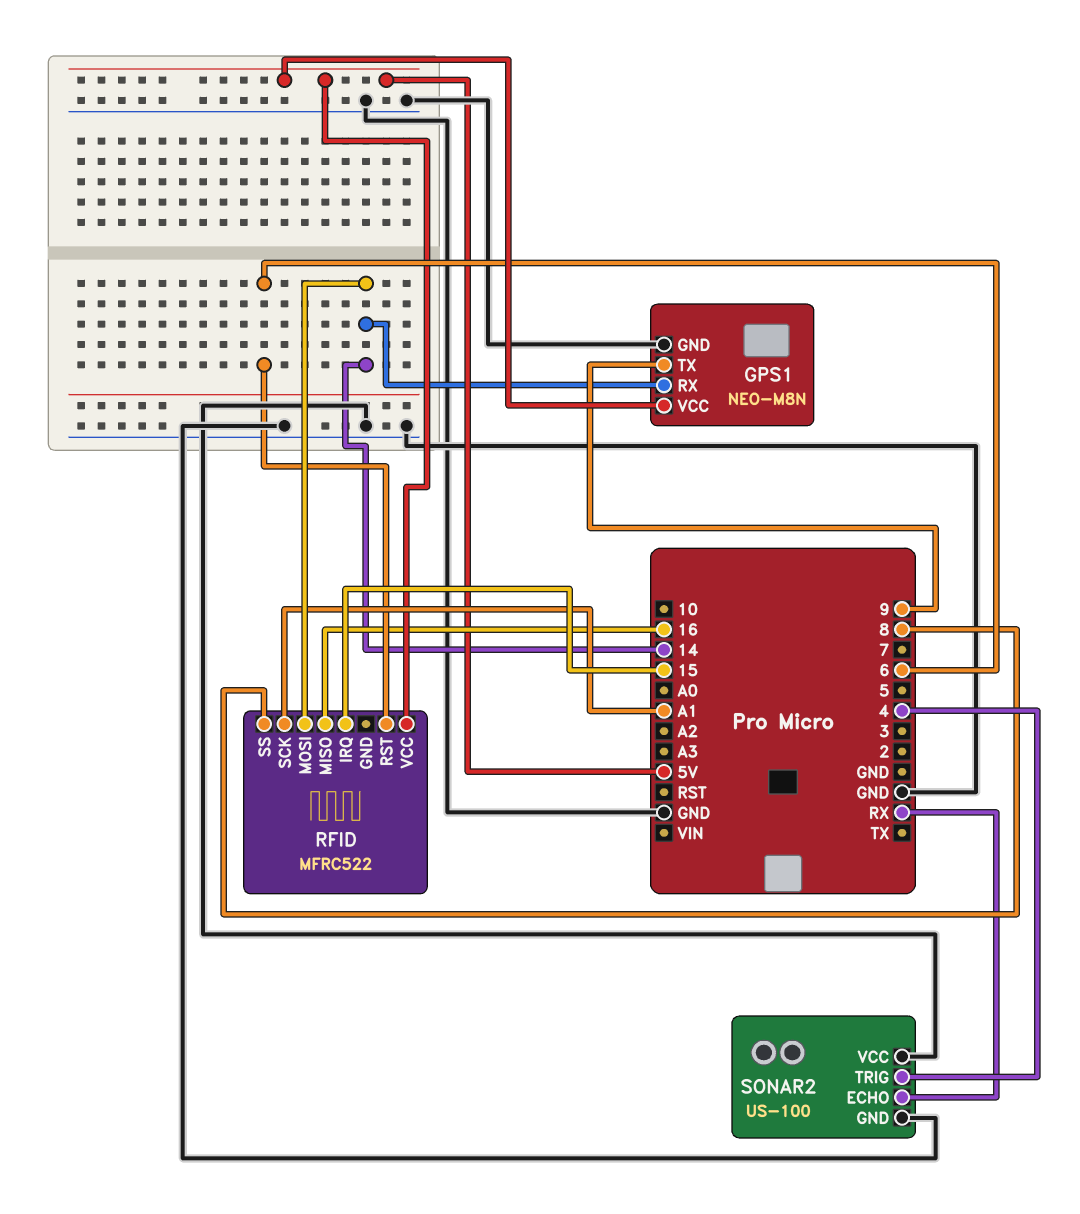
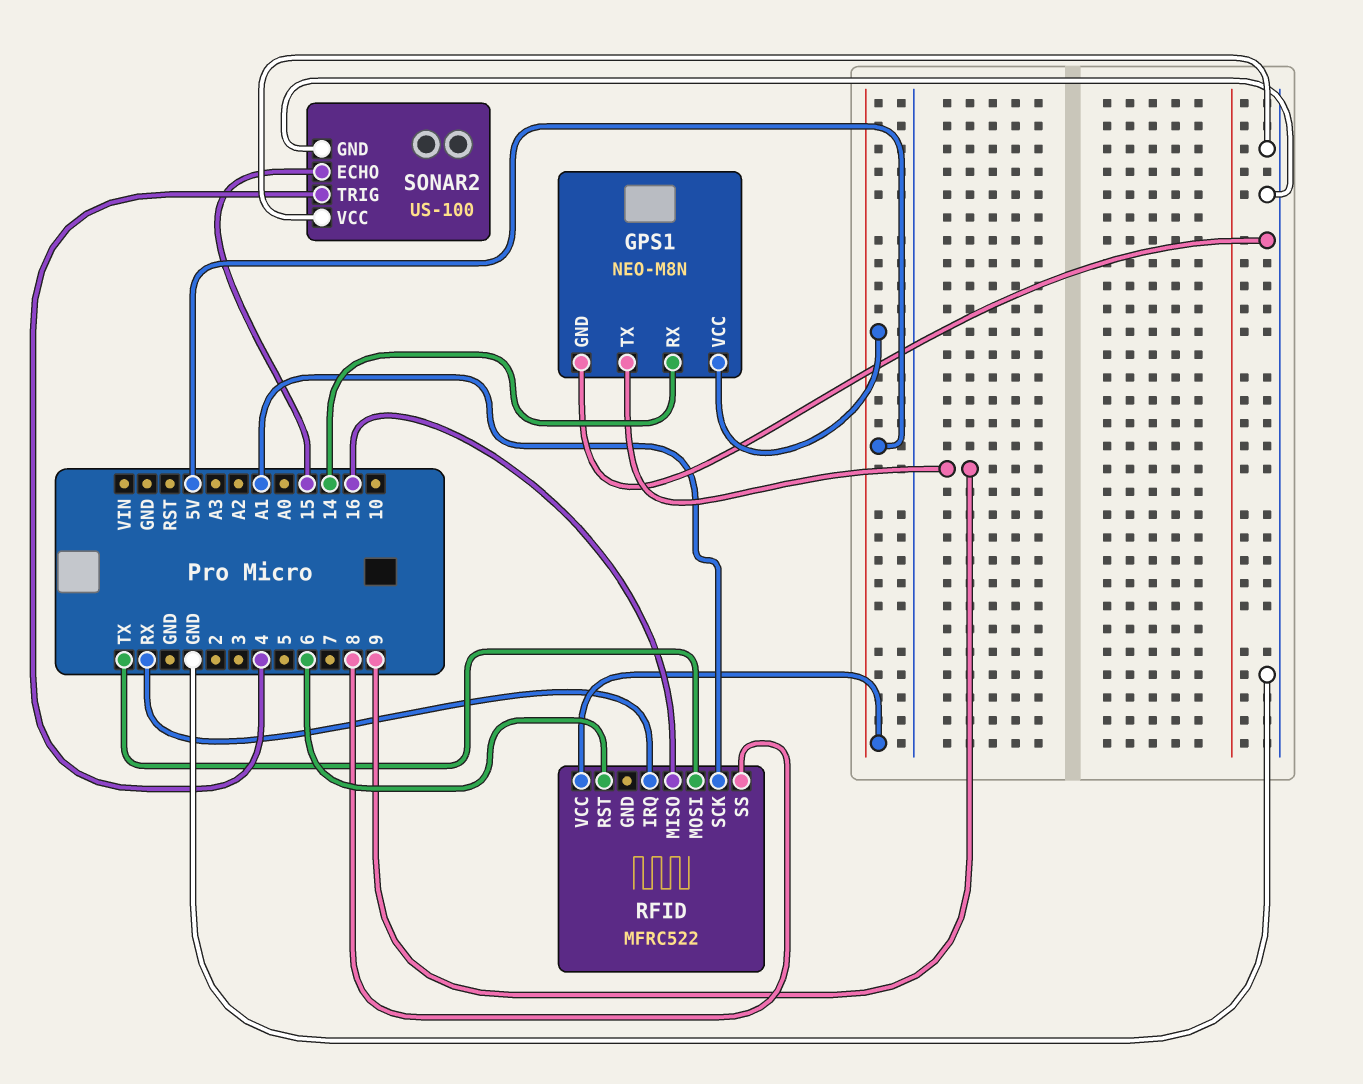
RFID pin IRQ: 15 -> RX
RFID pin MOSI: 14 -> TX
SONAR2 pin ECHO: RX -> 15

